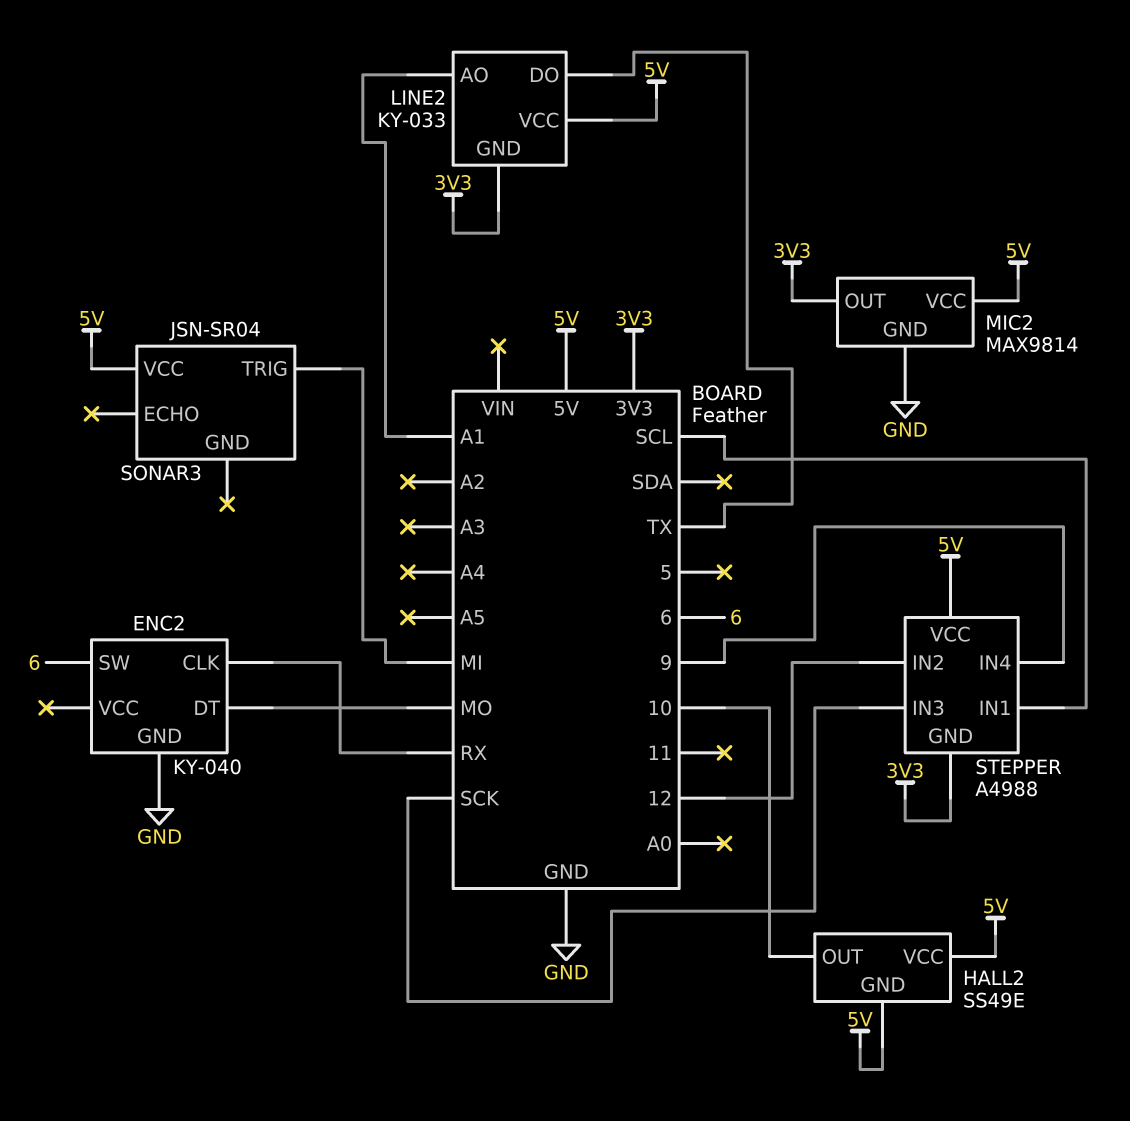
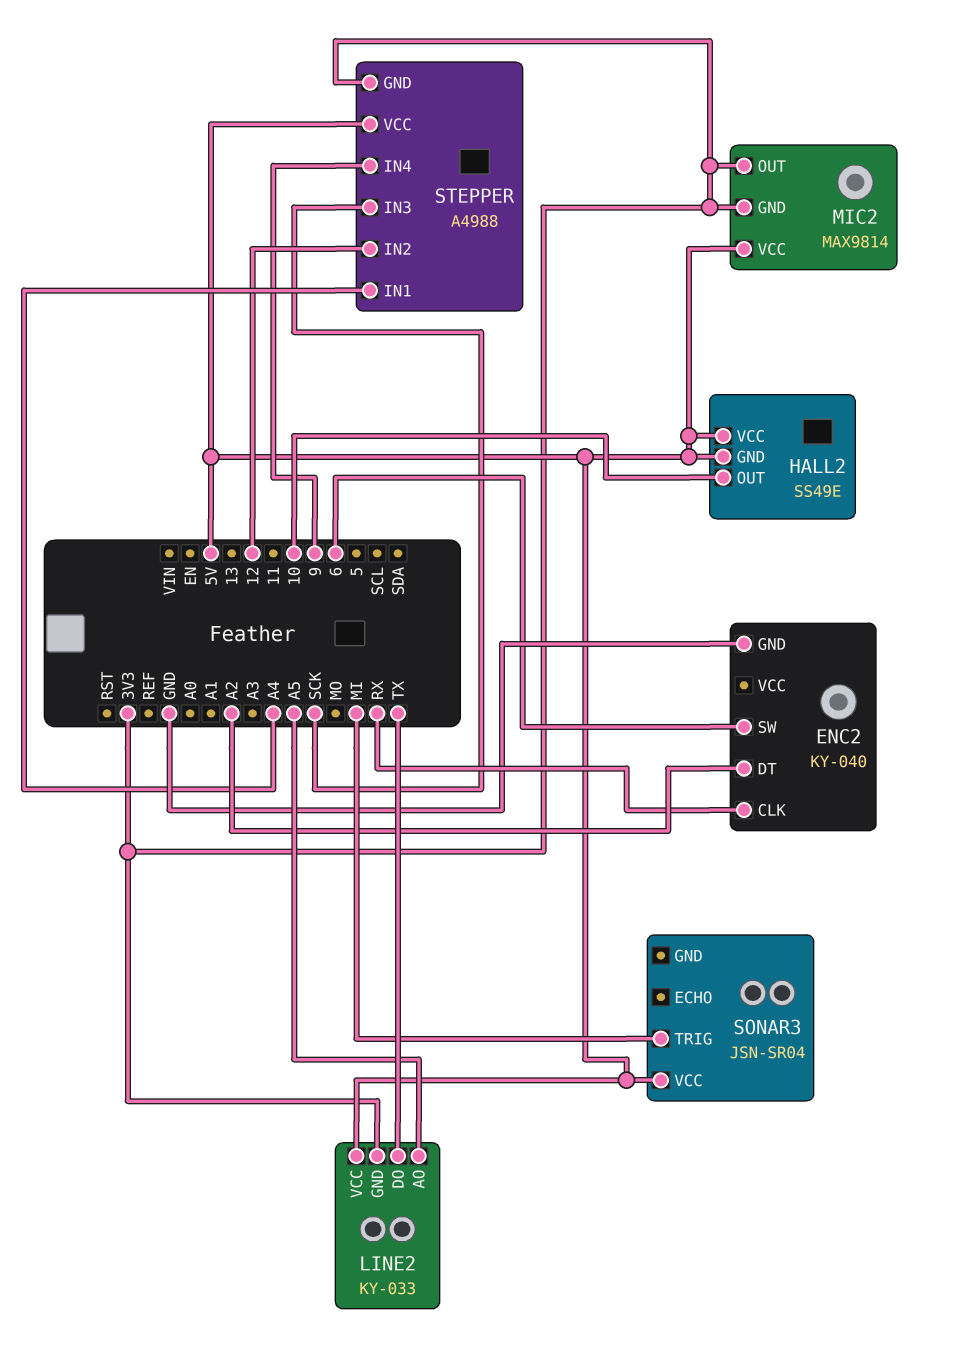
ENC2 pin DT: MO -> A2
LINE2 pin AO: A1 -> A5
MIC2 pin GND: GND -> 3V3
STEPPER pin IN1: SCL -> A4

